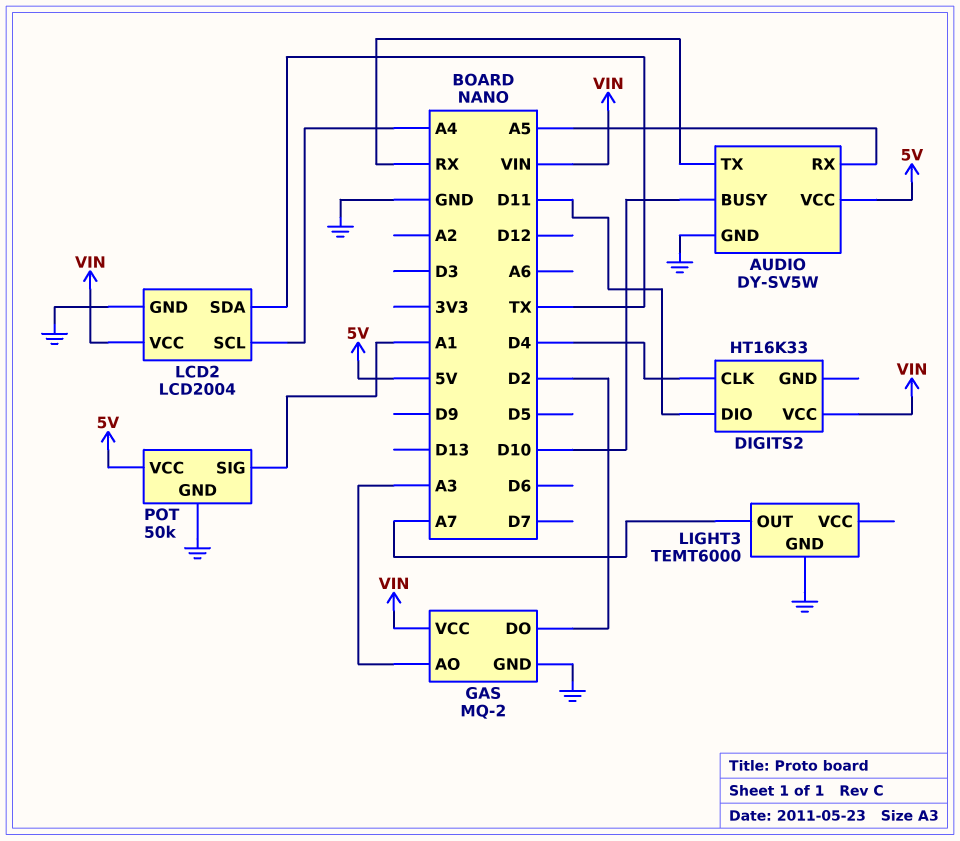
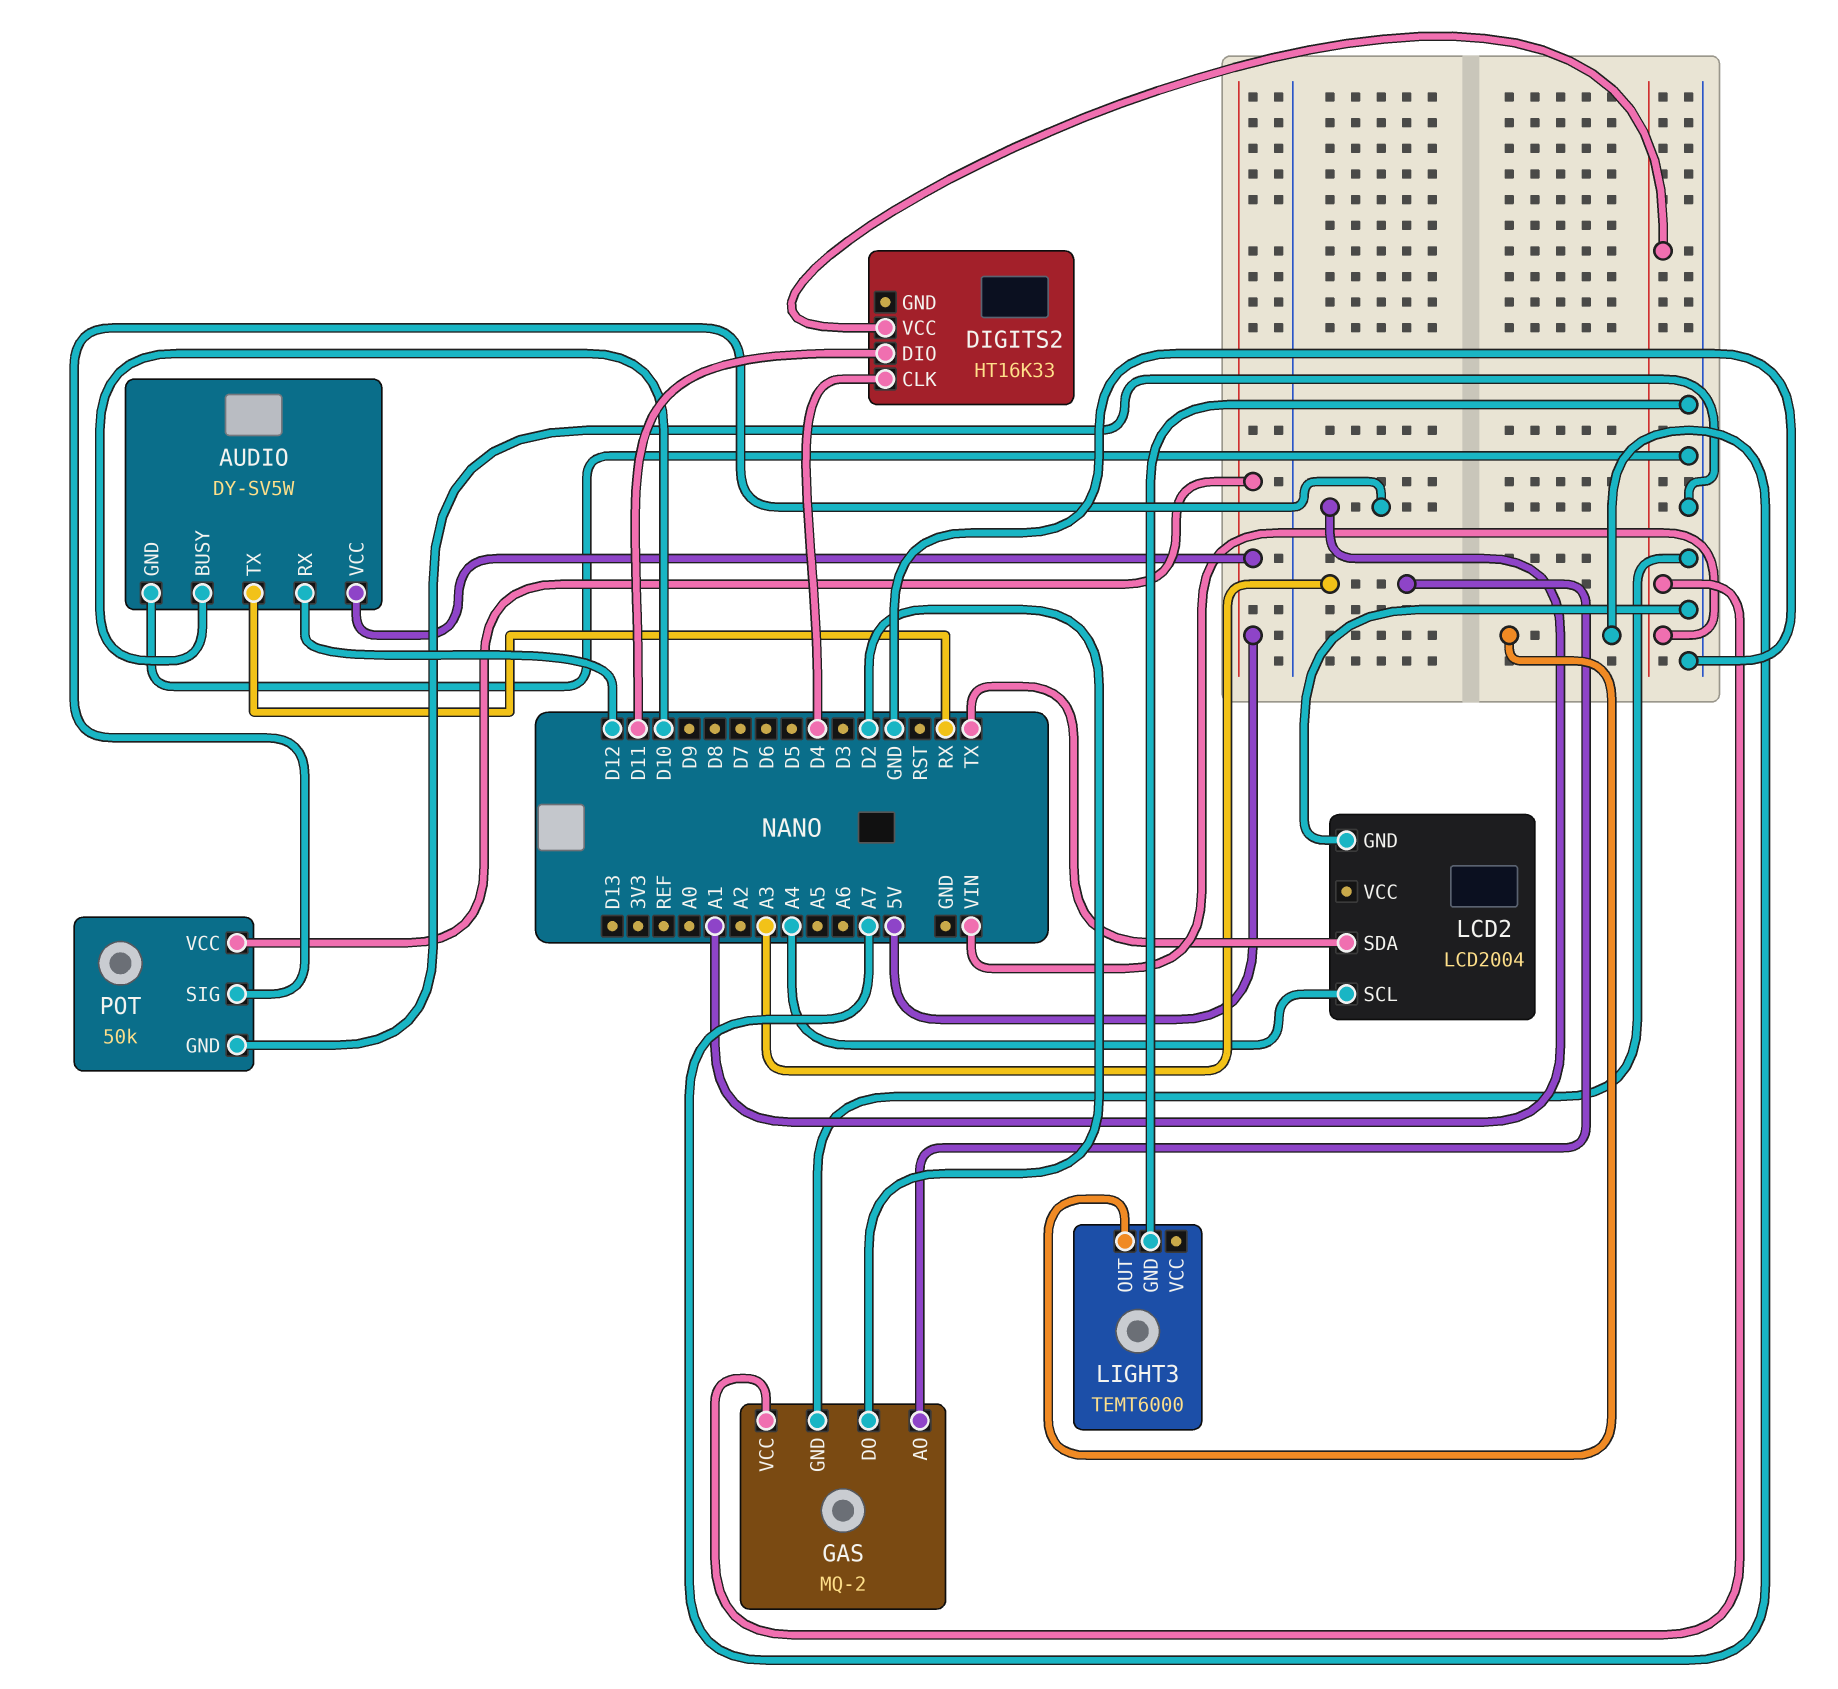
AUDIO pin RX: A5 -> D12
LCD2 pin VCC: VIN -> none

